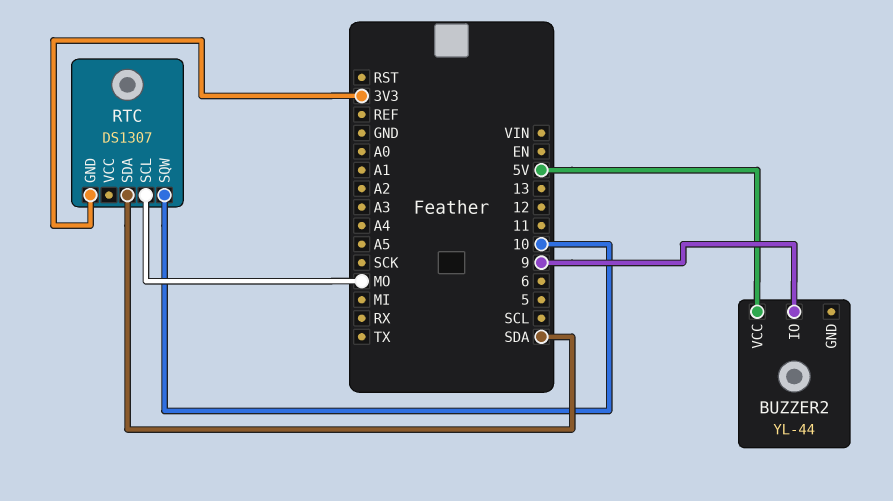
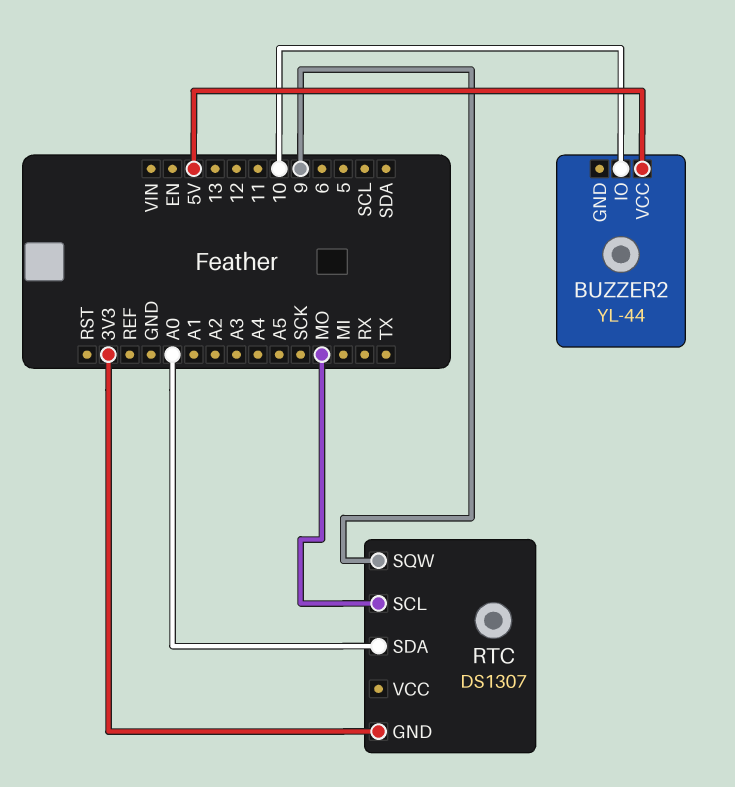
BUZZER2 pin IO: 9 -> 10
RTC pin SDA: SDA -> A0
RTC pin SQW: 10 -> 9

